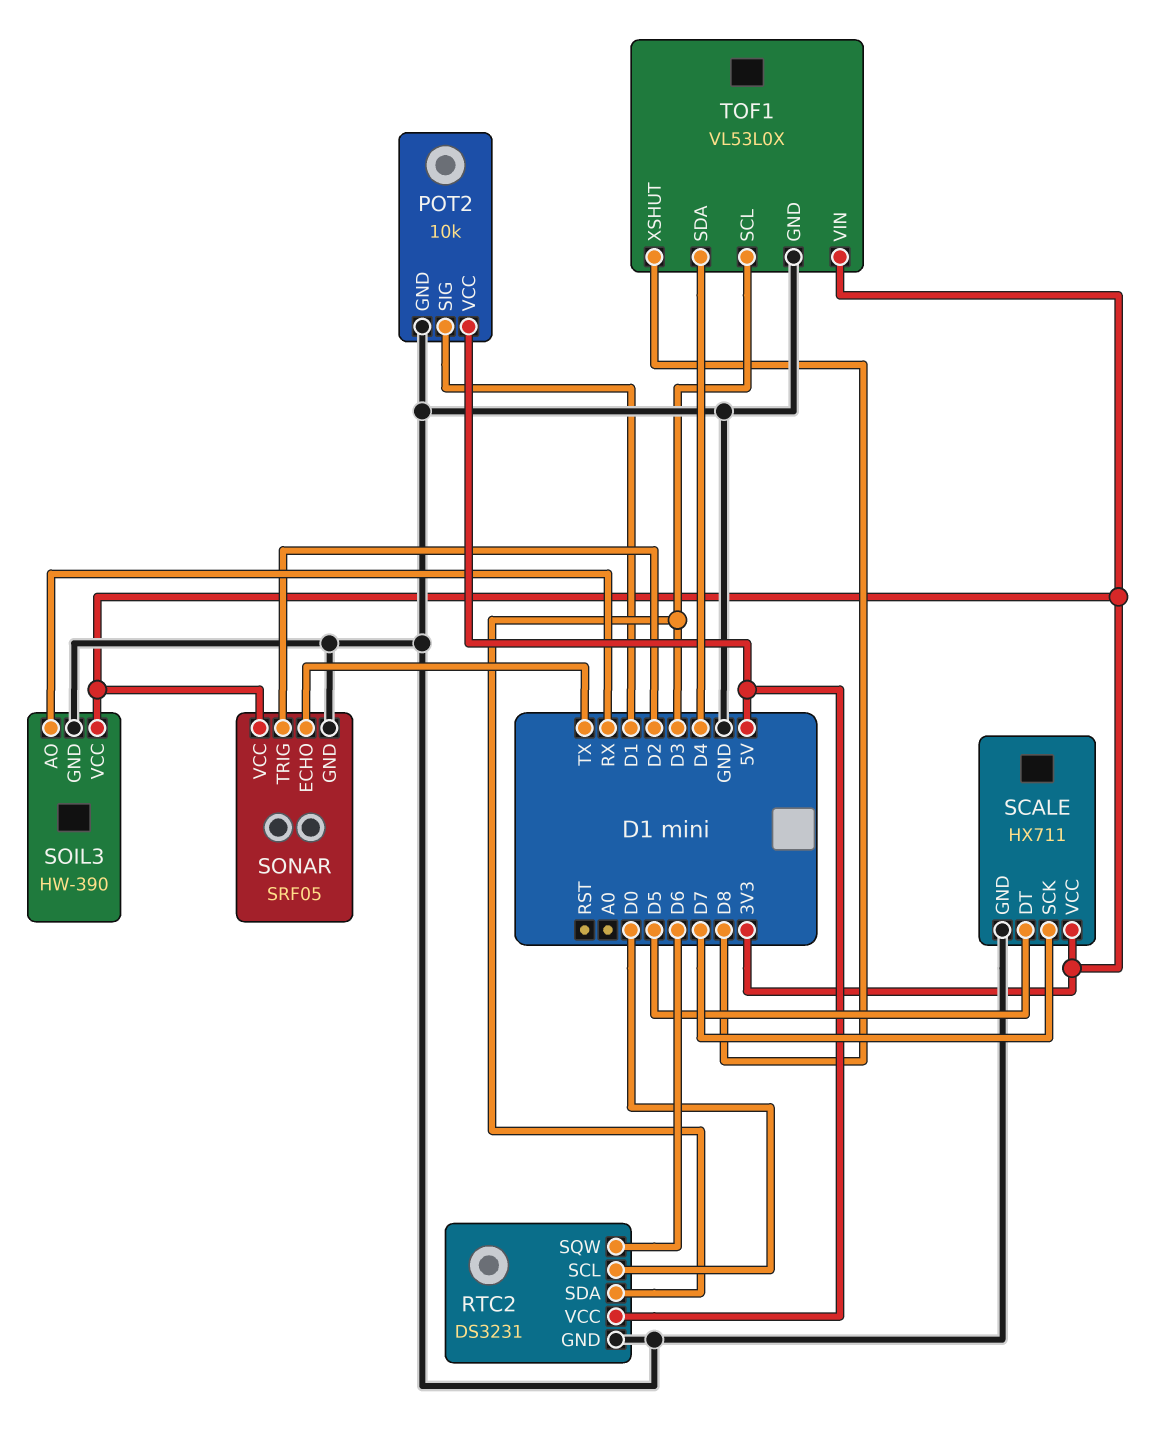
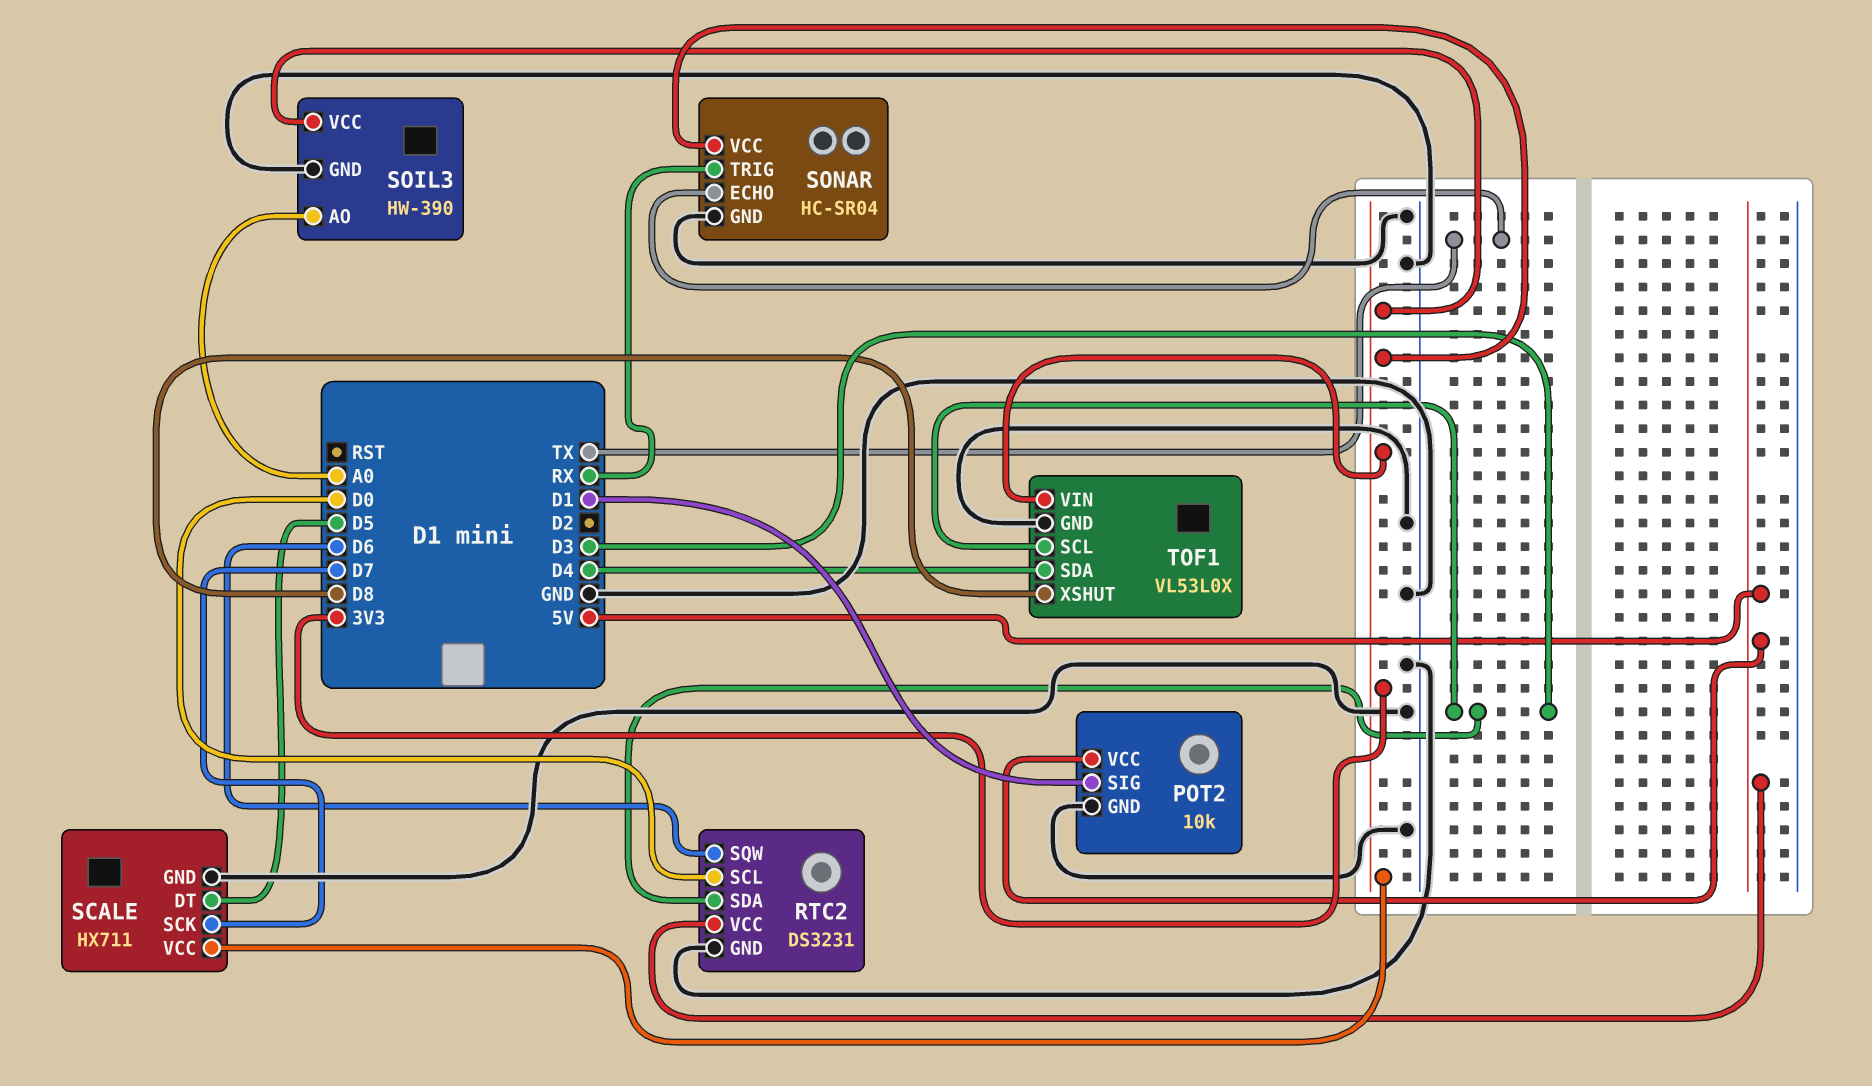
SOIL3 pin AO: RX -> A0
SONAR: SRF05 -> HC-SR04
SONAR pin TRIG: D2 -> RX

